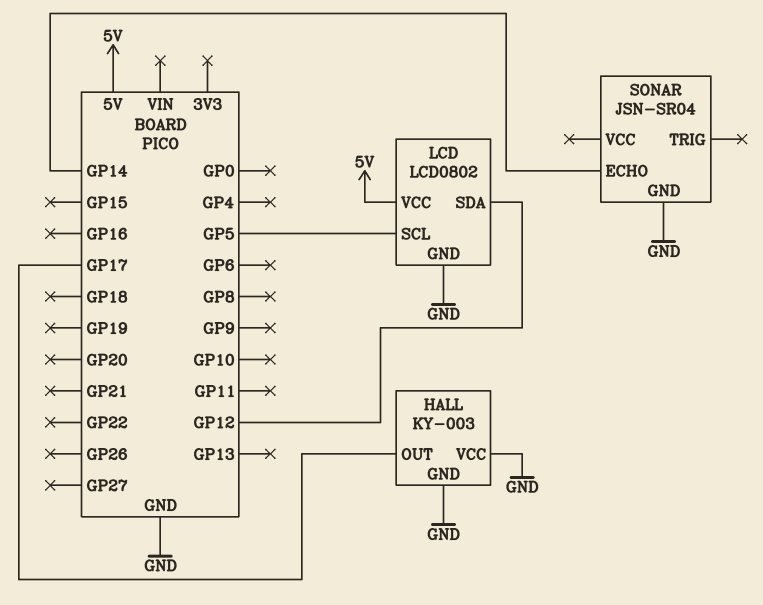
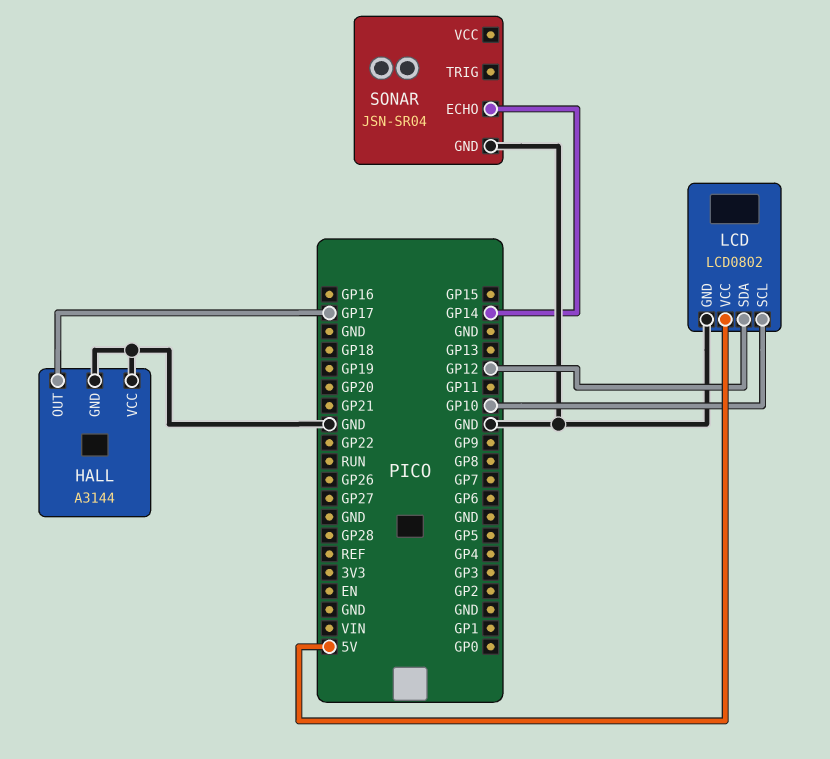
HALL: KY-003 -> A3144
LCD pin SCL: GP5 -> GP10

